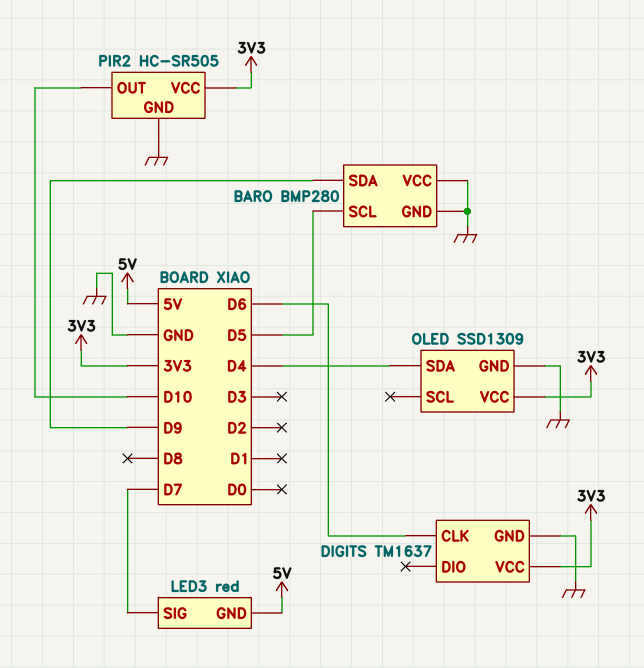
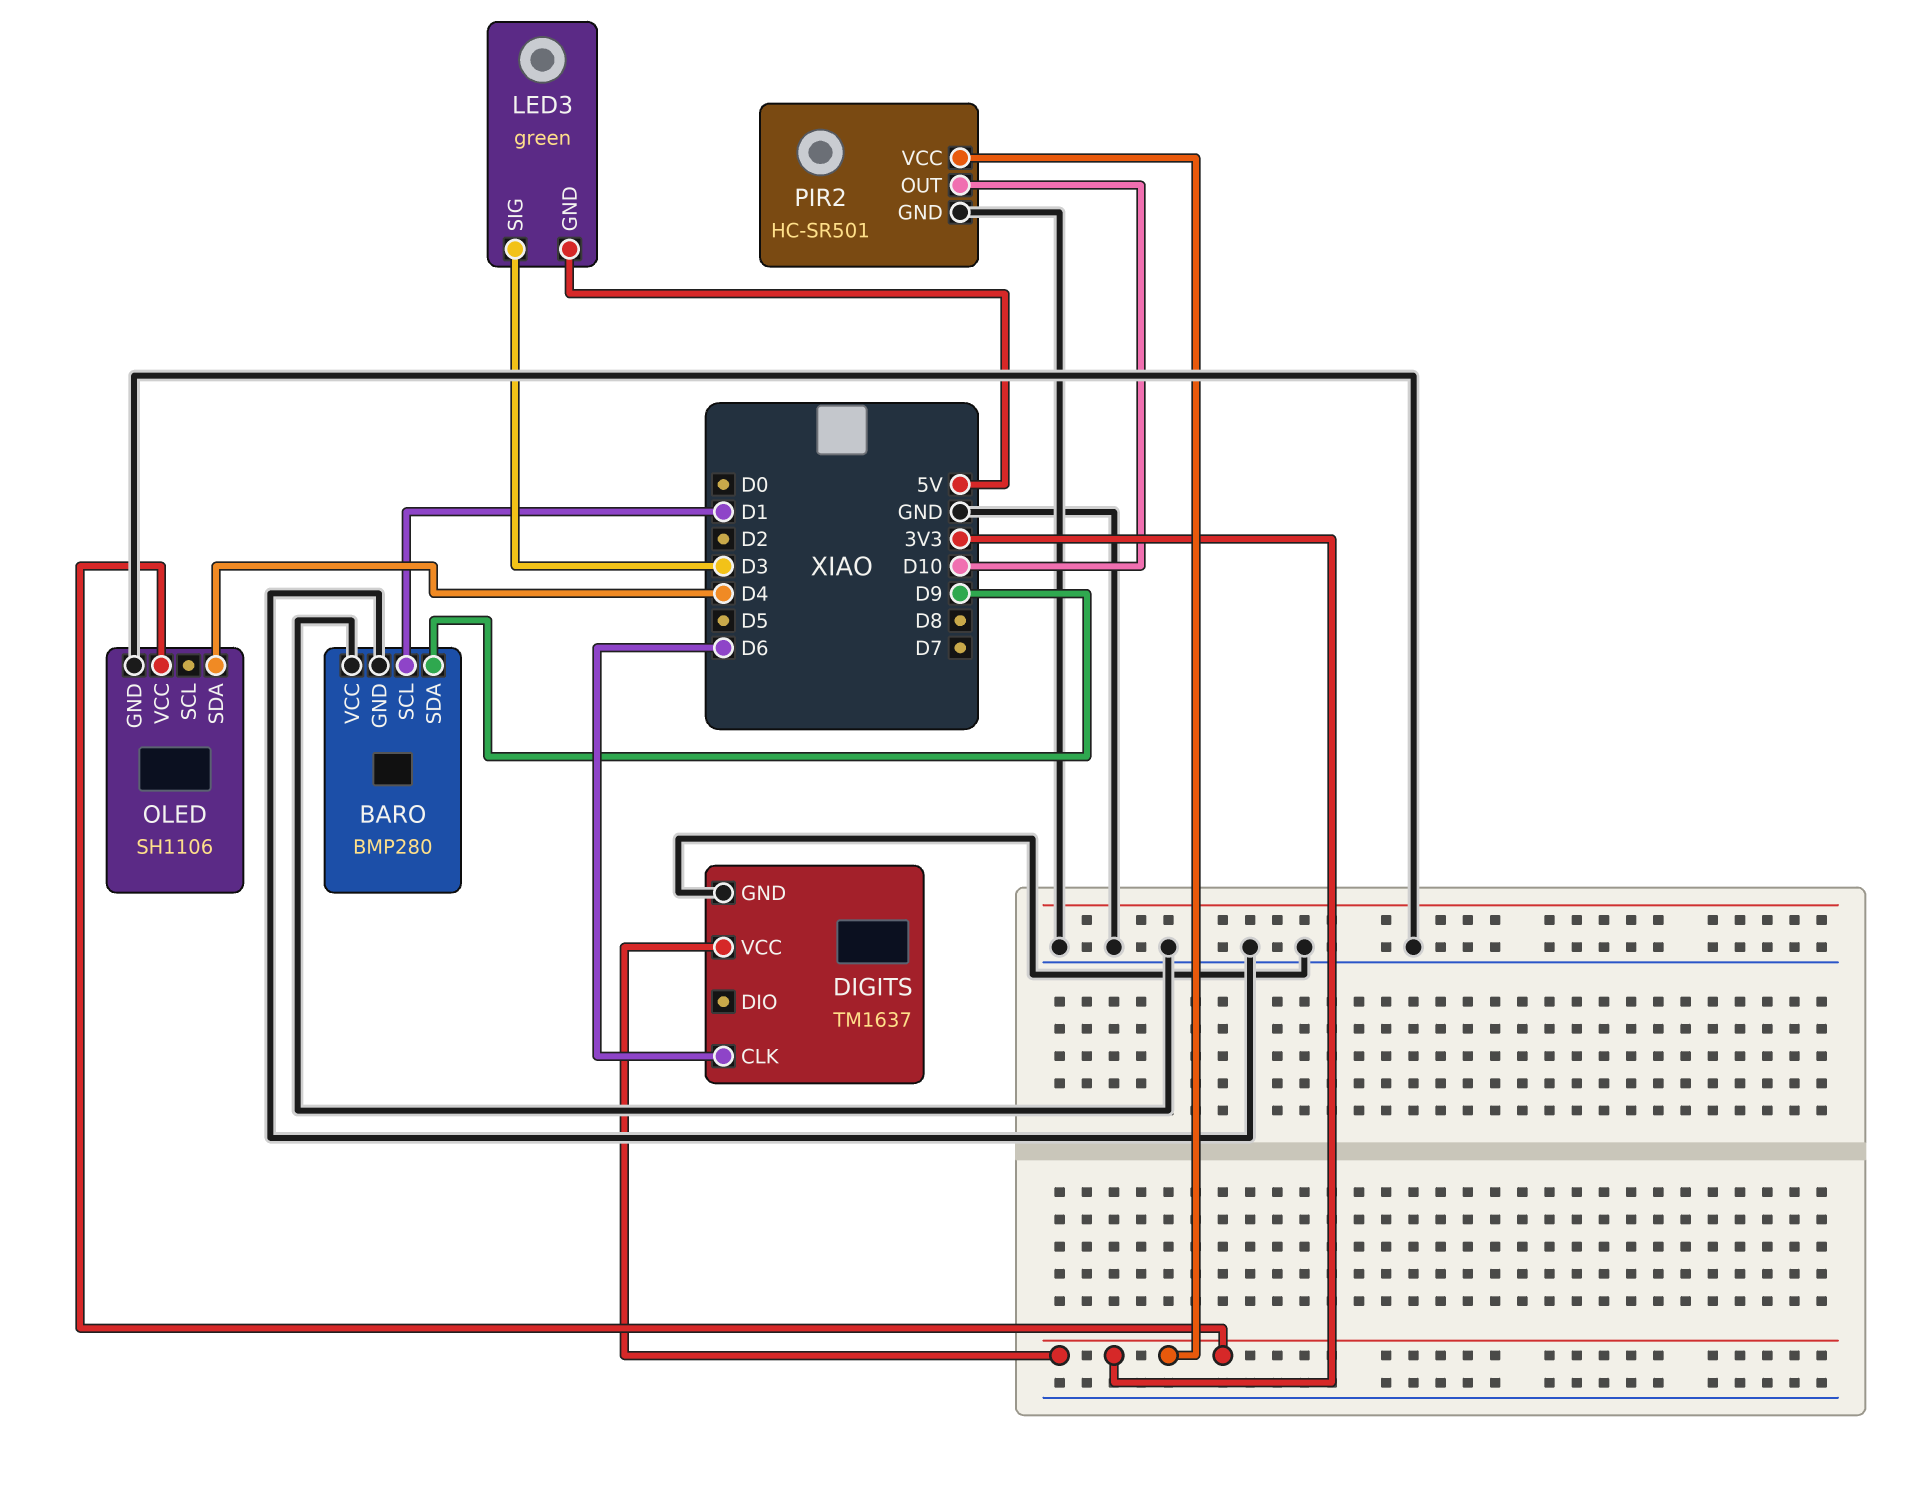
BARO pin SCL: D5 -> D1
LED3: red -> green
LED3 pin SIG: D7 -> D3
OLED: SSD1309 -> SH1106
PIR2: HC-SR505 -> HC-SR501

